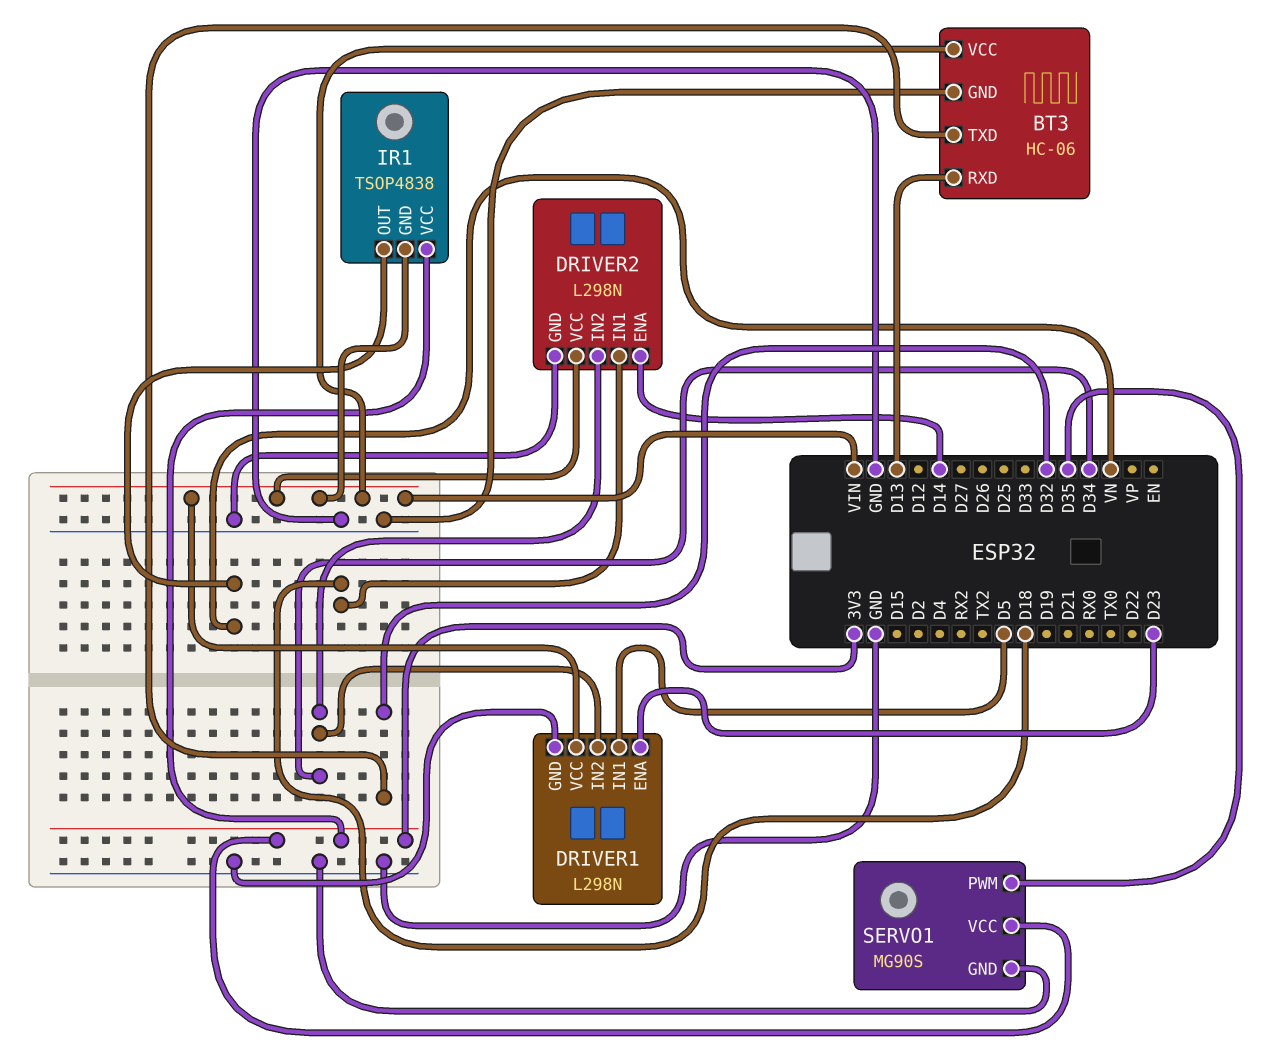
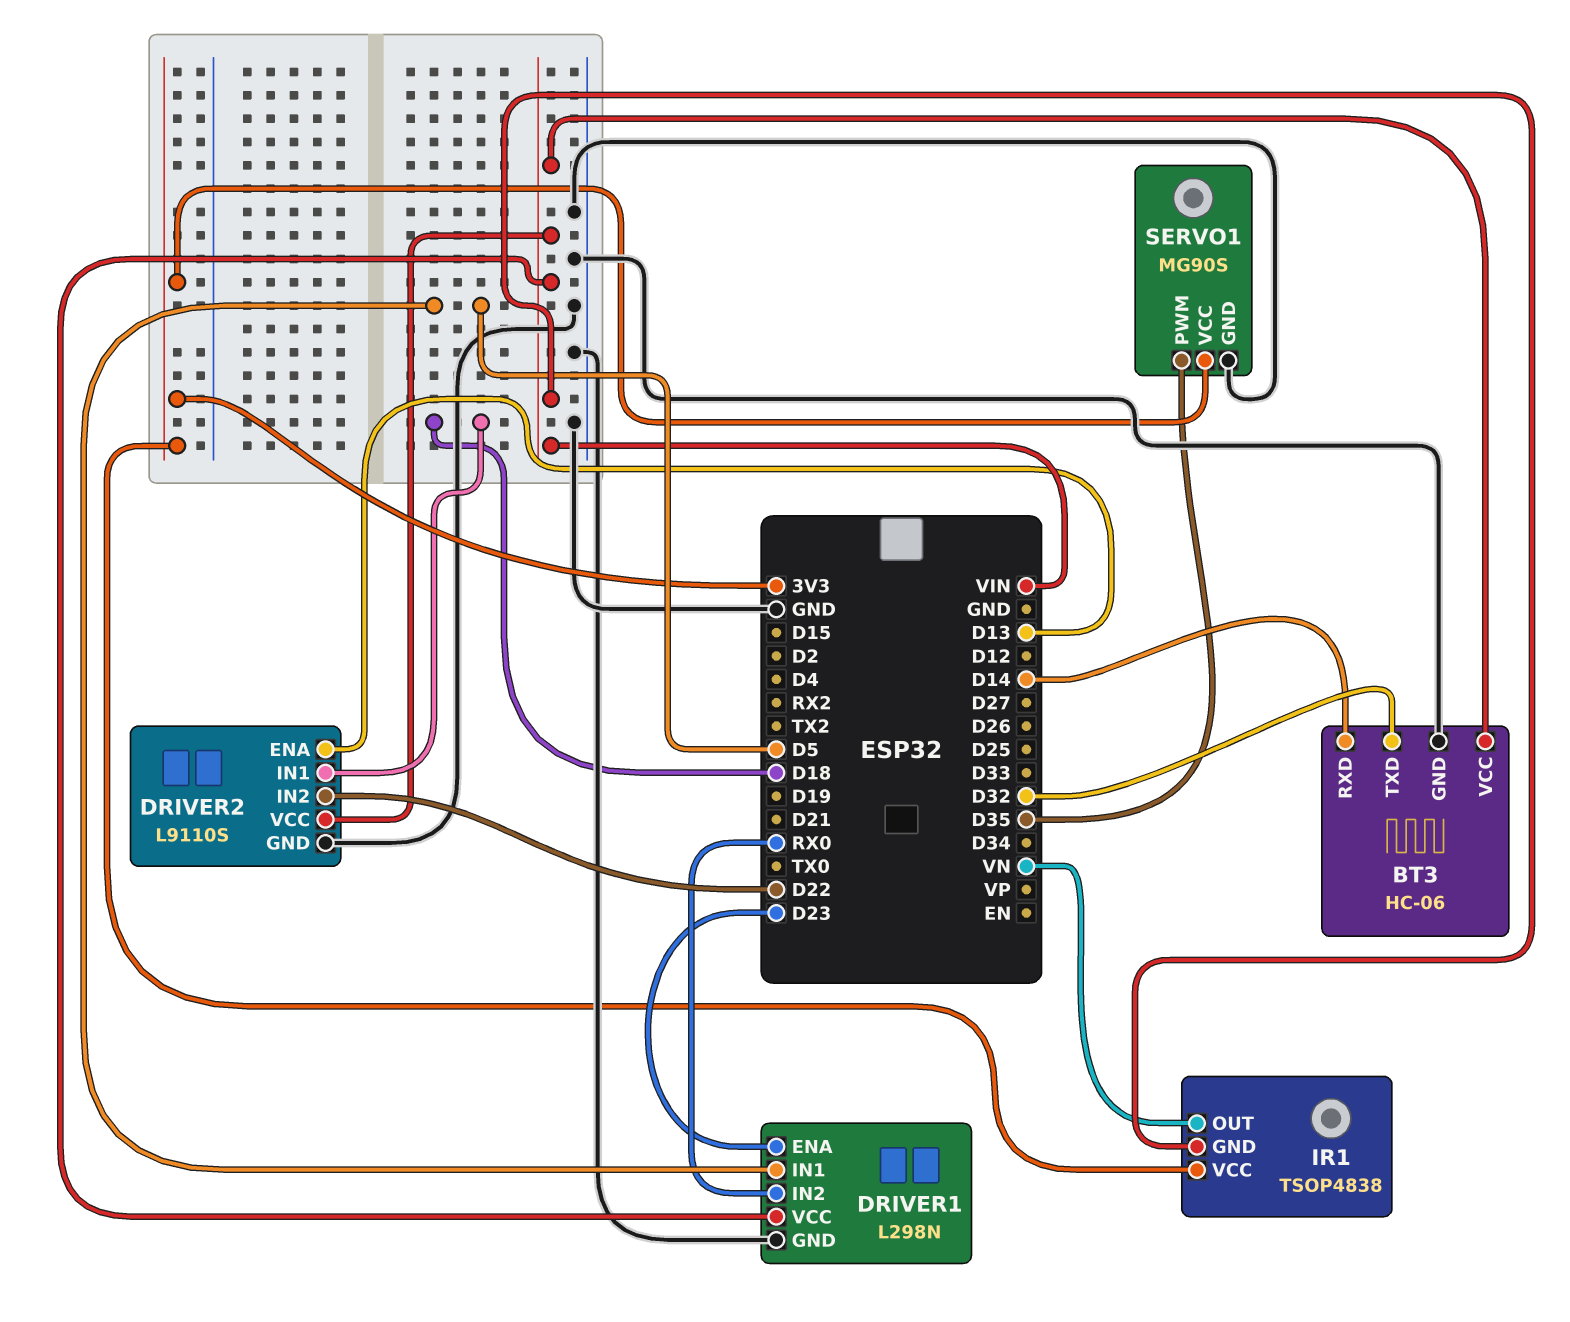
BT3 pin RXD: D13 -> D14
DRIVER1 pin IN2: D34 -> RX0
DRIVER2: L298N -> L9110S
DRIVER2 pin ENA: D14 -> D13
DRIVER2 pin IN2: D34 -> D22

